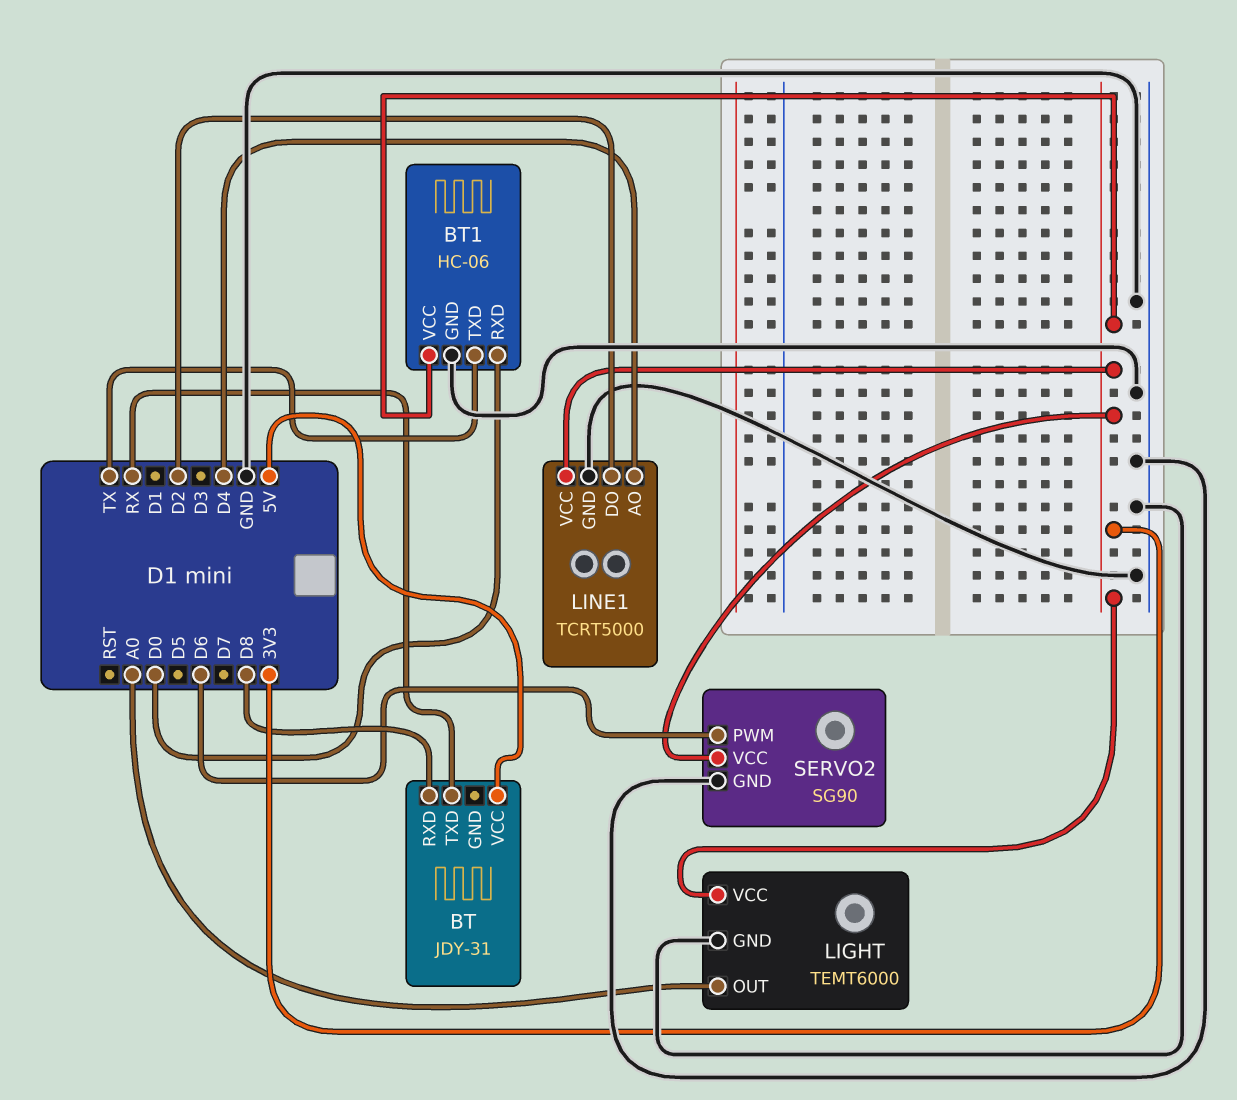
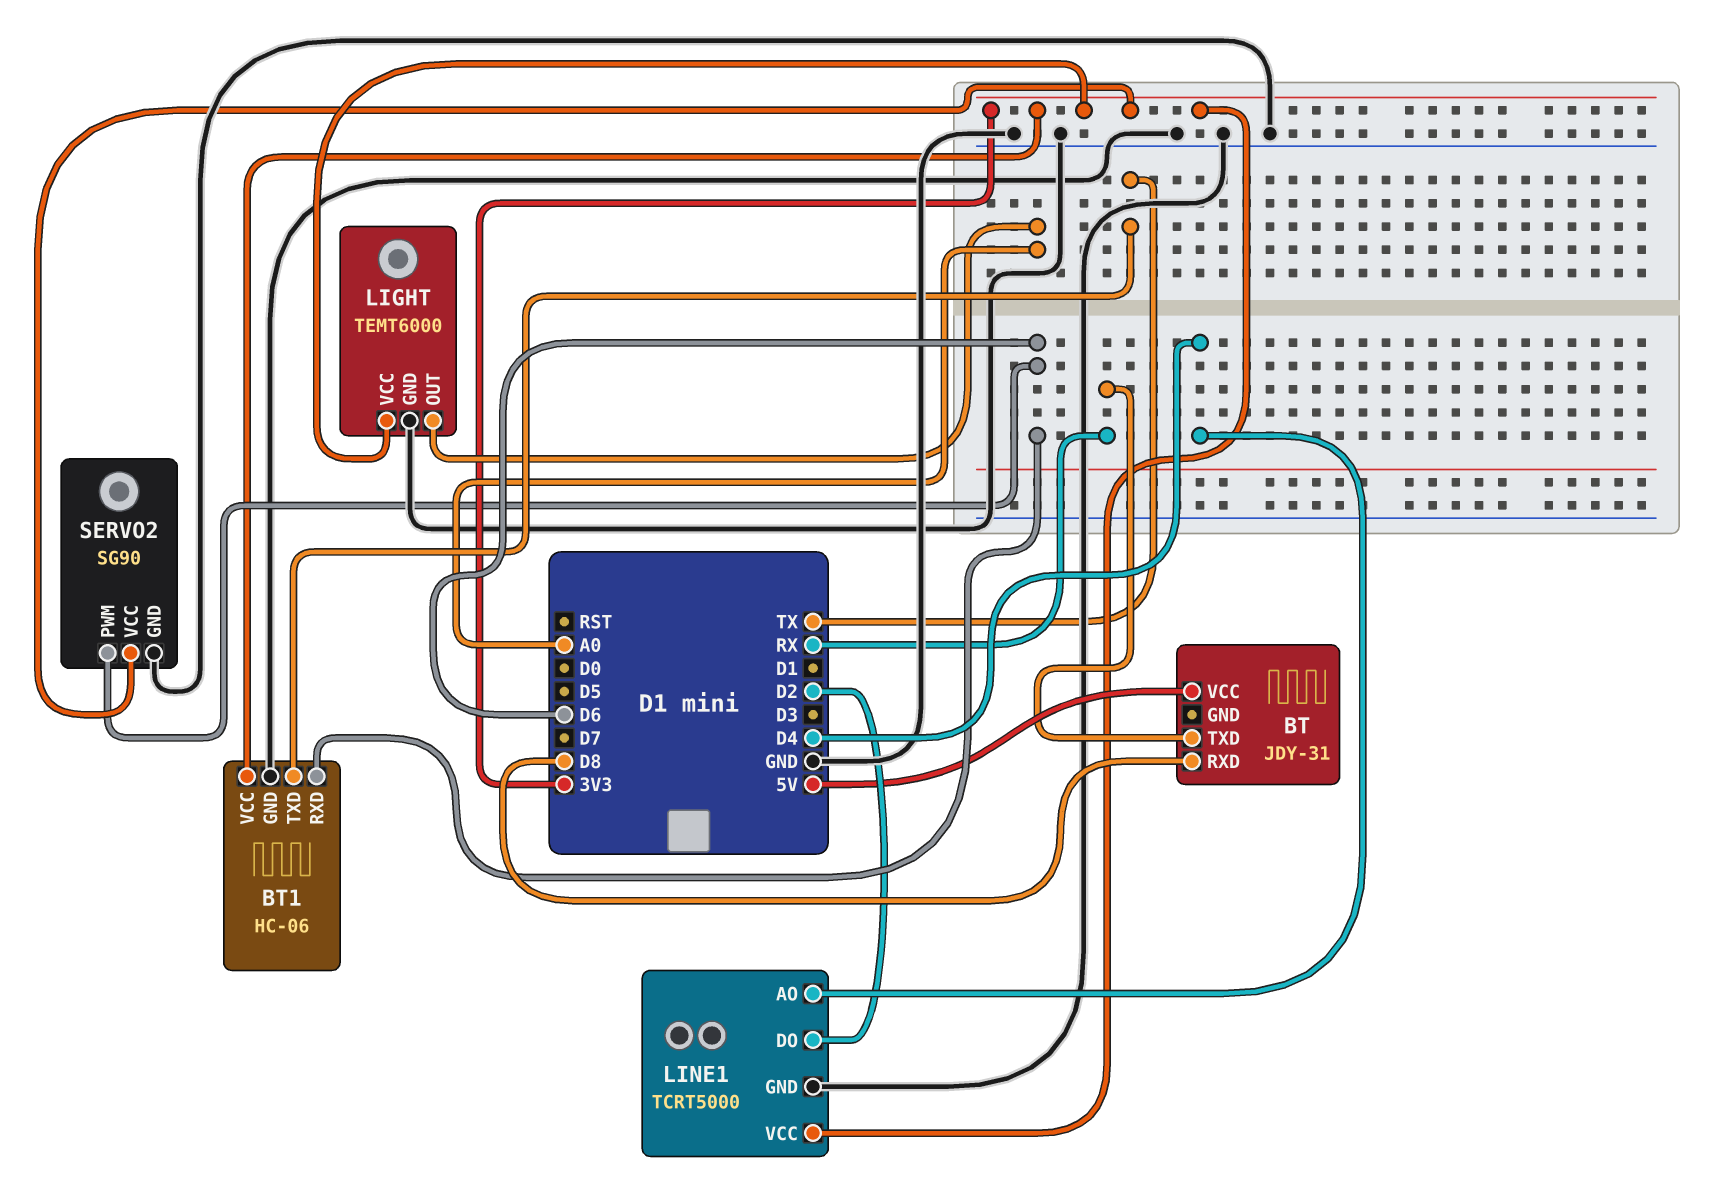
BT1 pin RXD: D0 -> D6

